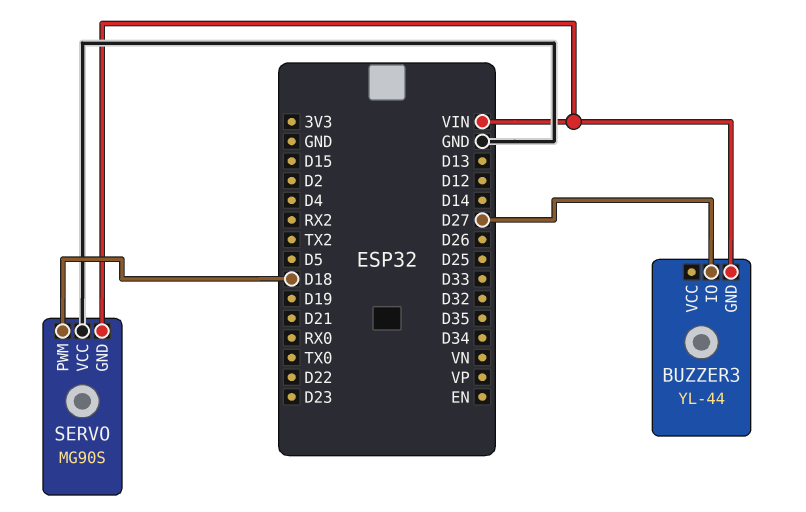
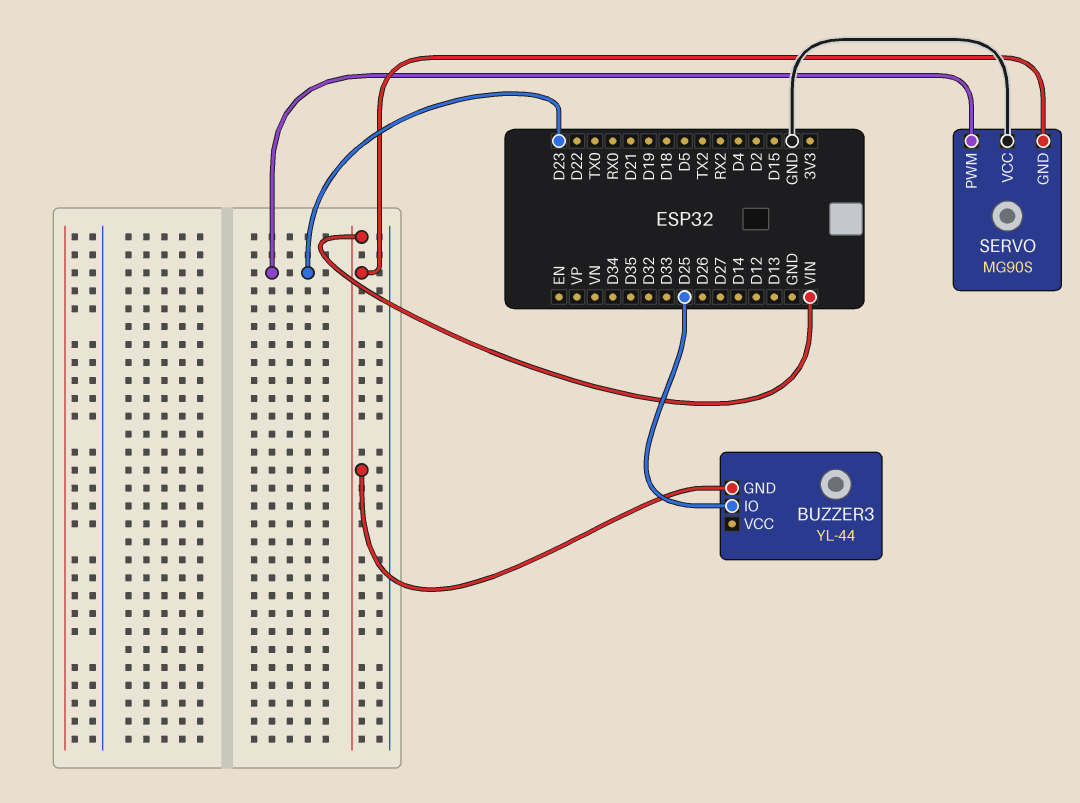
BUZZER3 pin IO: D27 -> D25
SERVO pin PWM: D18 -> D23

